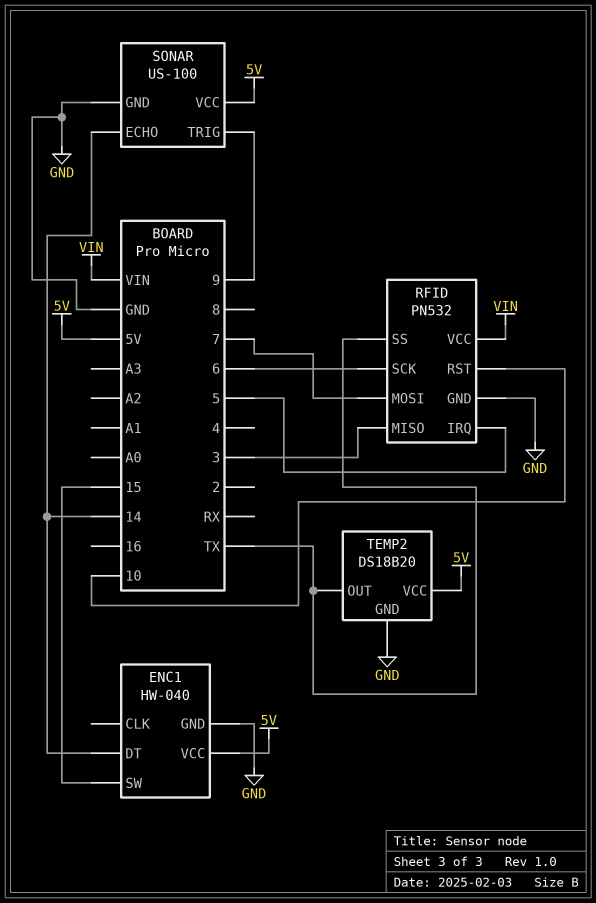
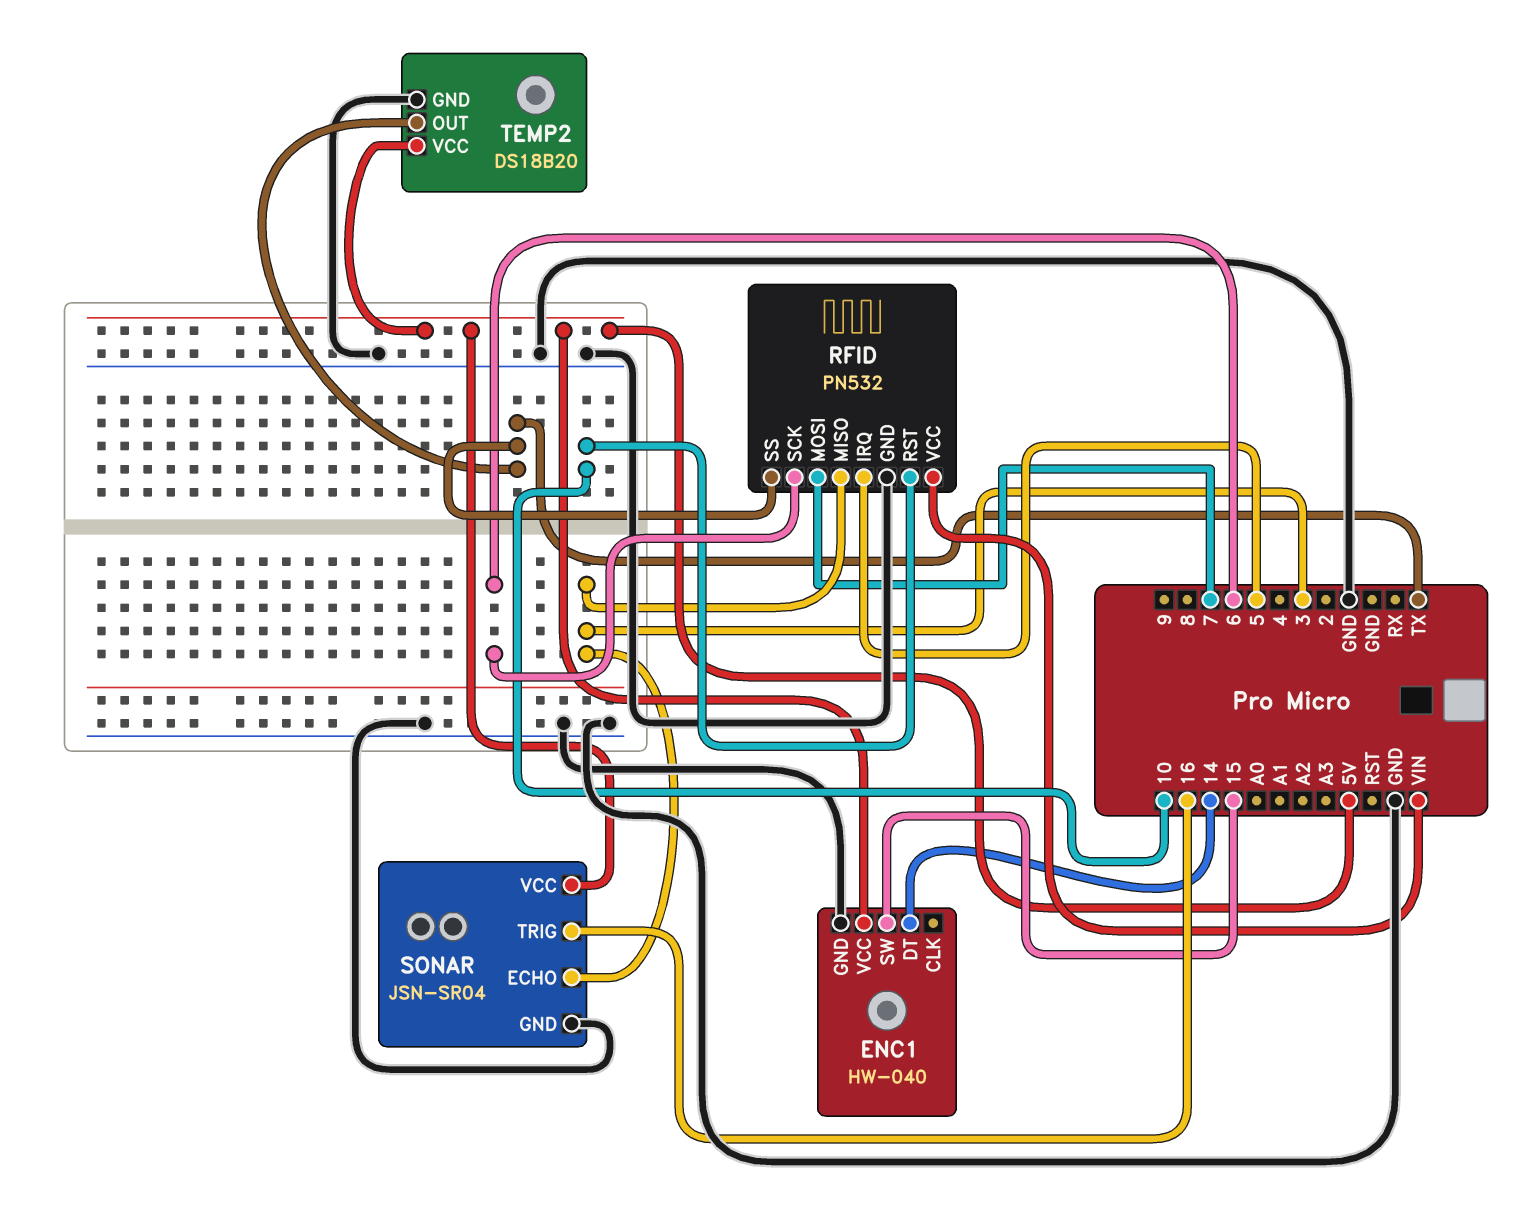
SONAR: US-100 -> JSN-SR04
SONAR pin ECHO: 14 -> 3
SONAR pin TRIG: 9 -> 16

